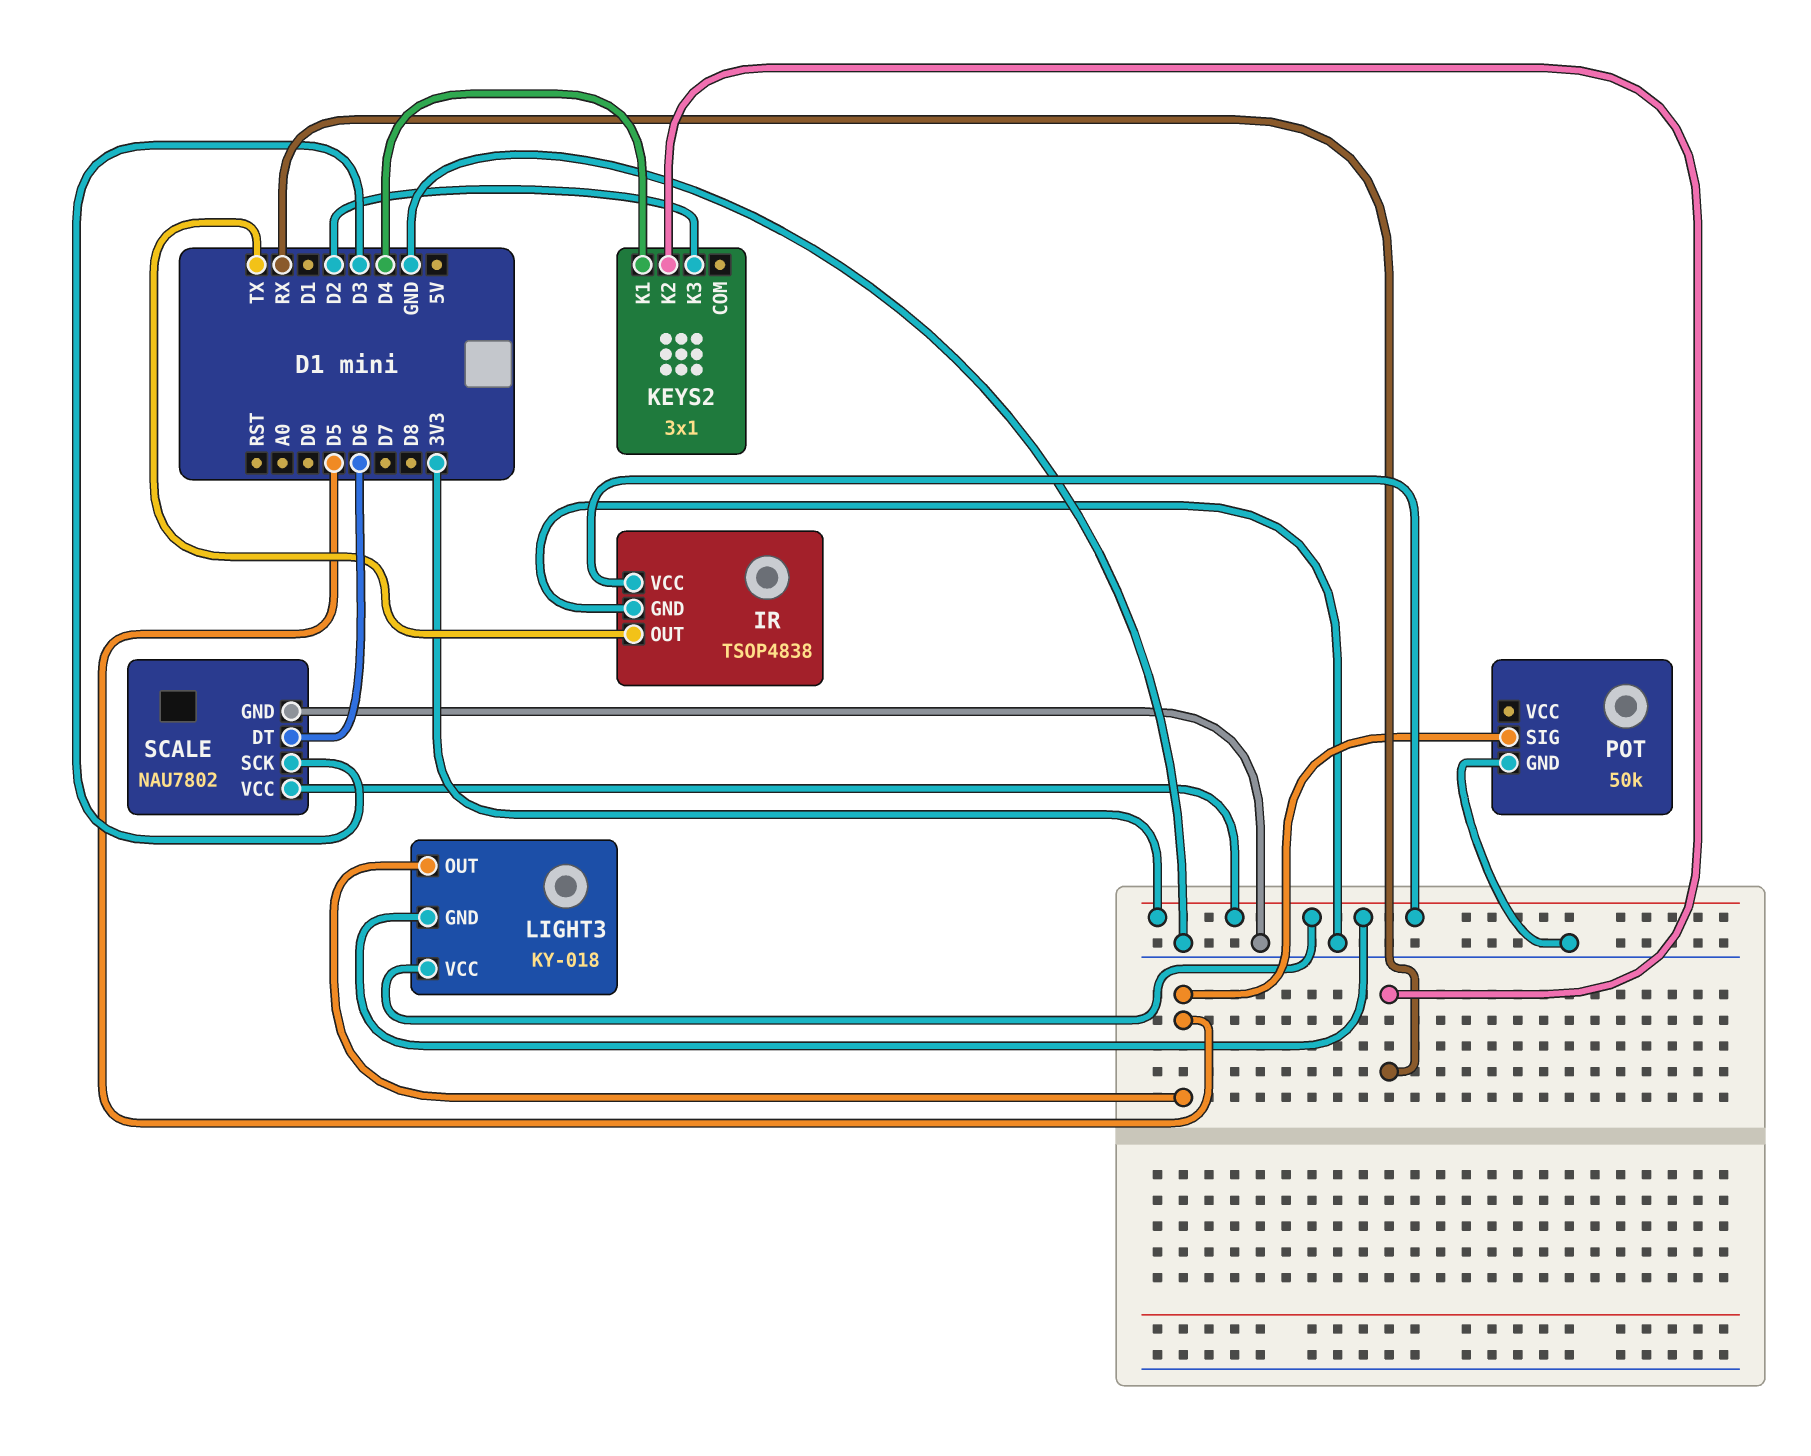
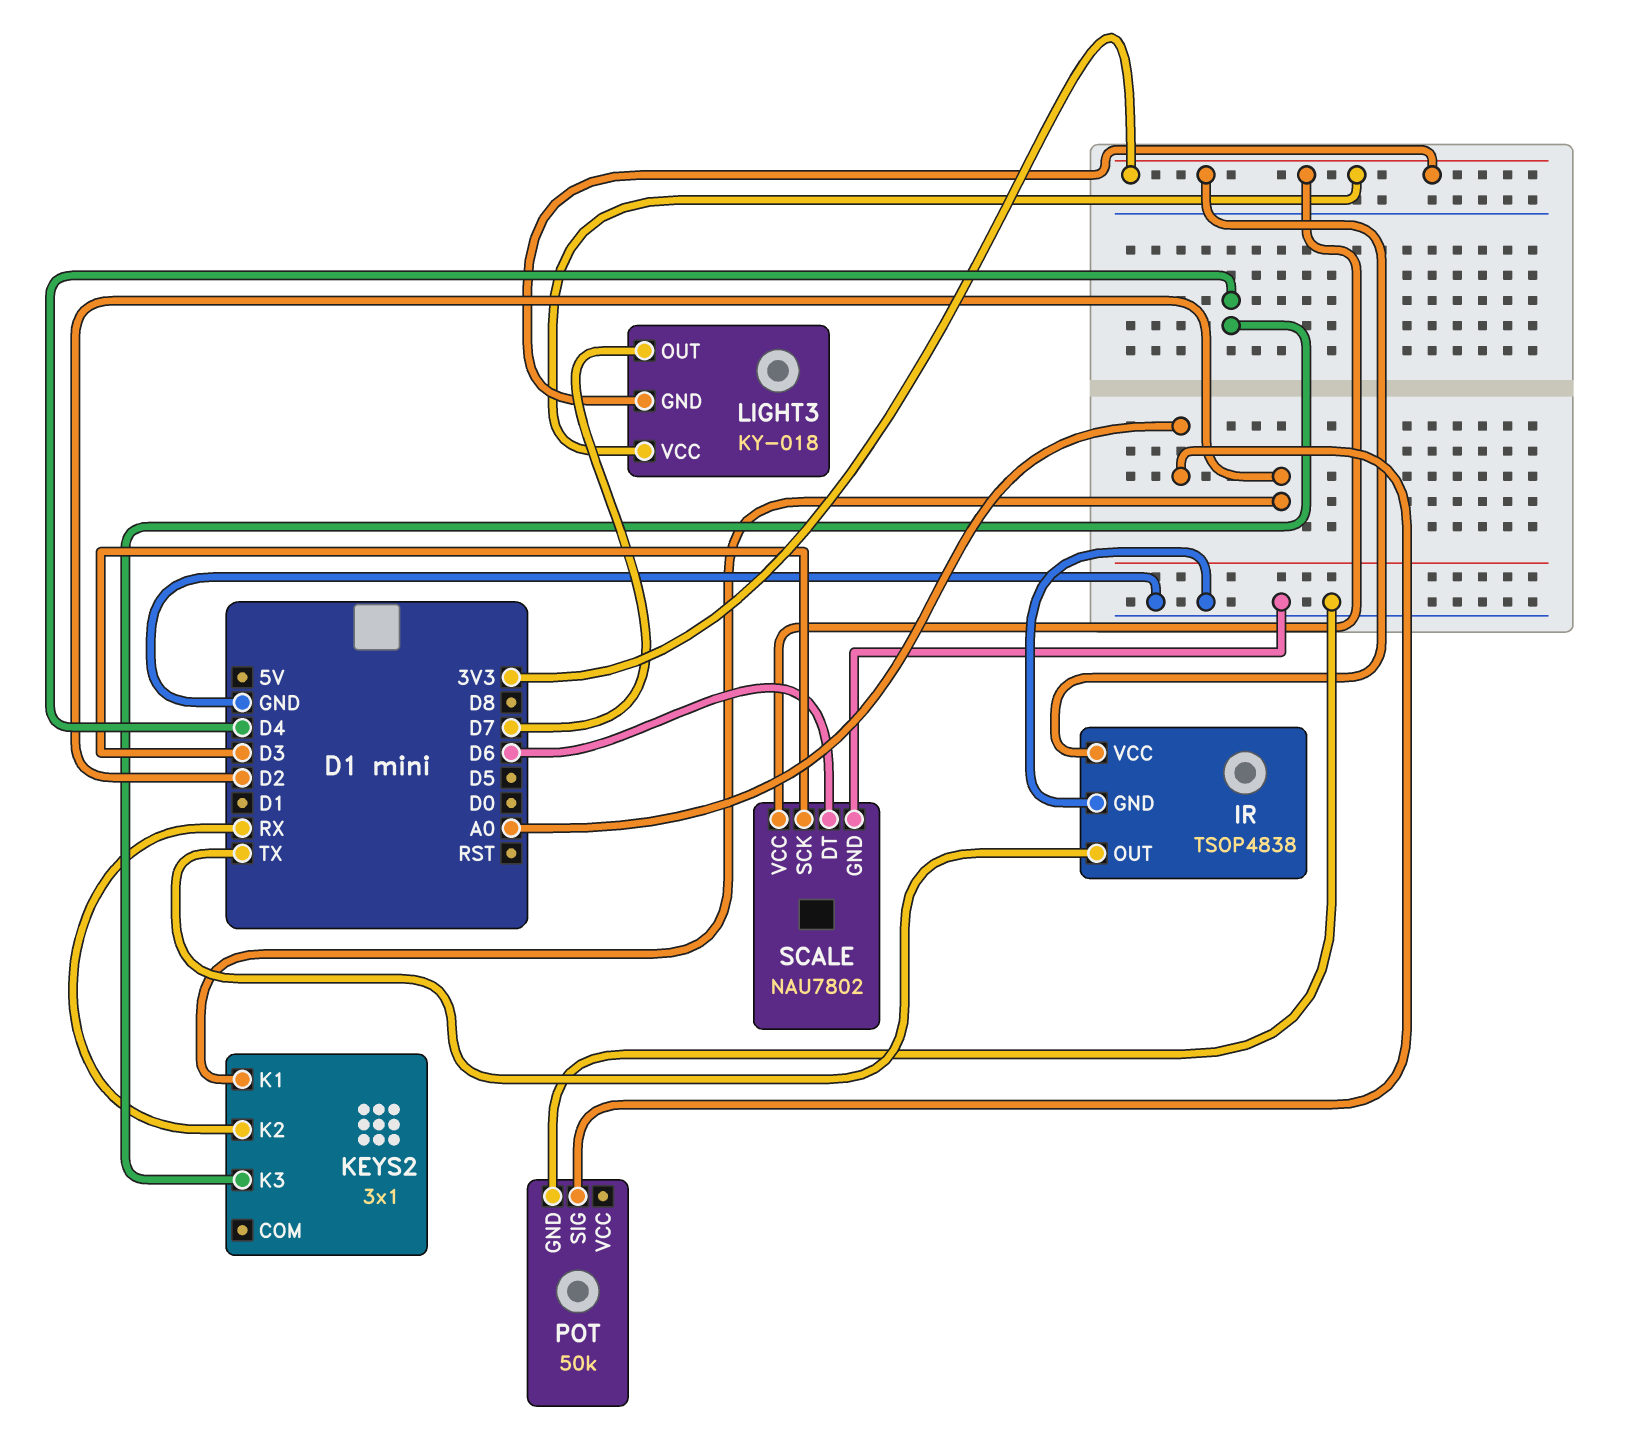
KEYS2 pin K1: D4 -> D2
KEYS2 pin K3: D2 -> D4
LIGHT3 pin OUT: D5 -> D7
POT pin SIG: D5 -> A0

